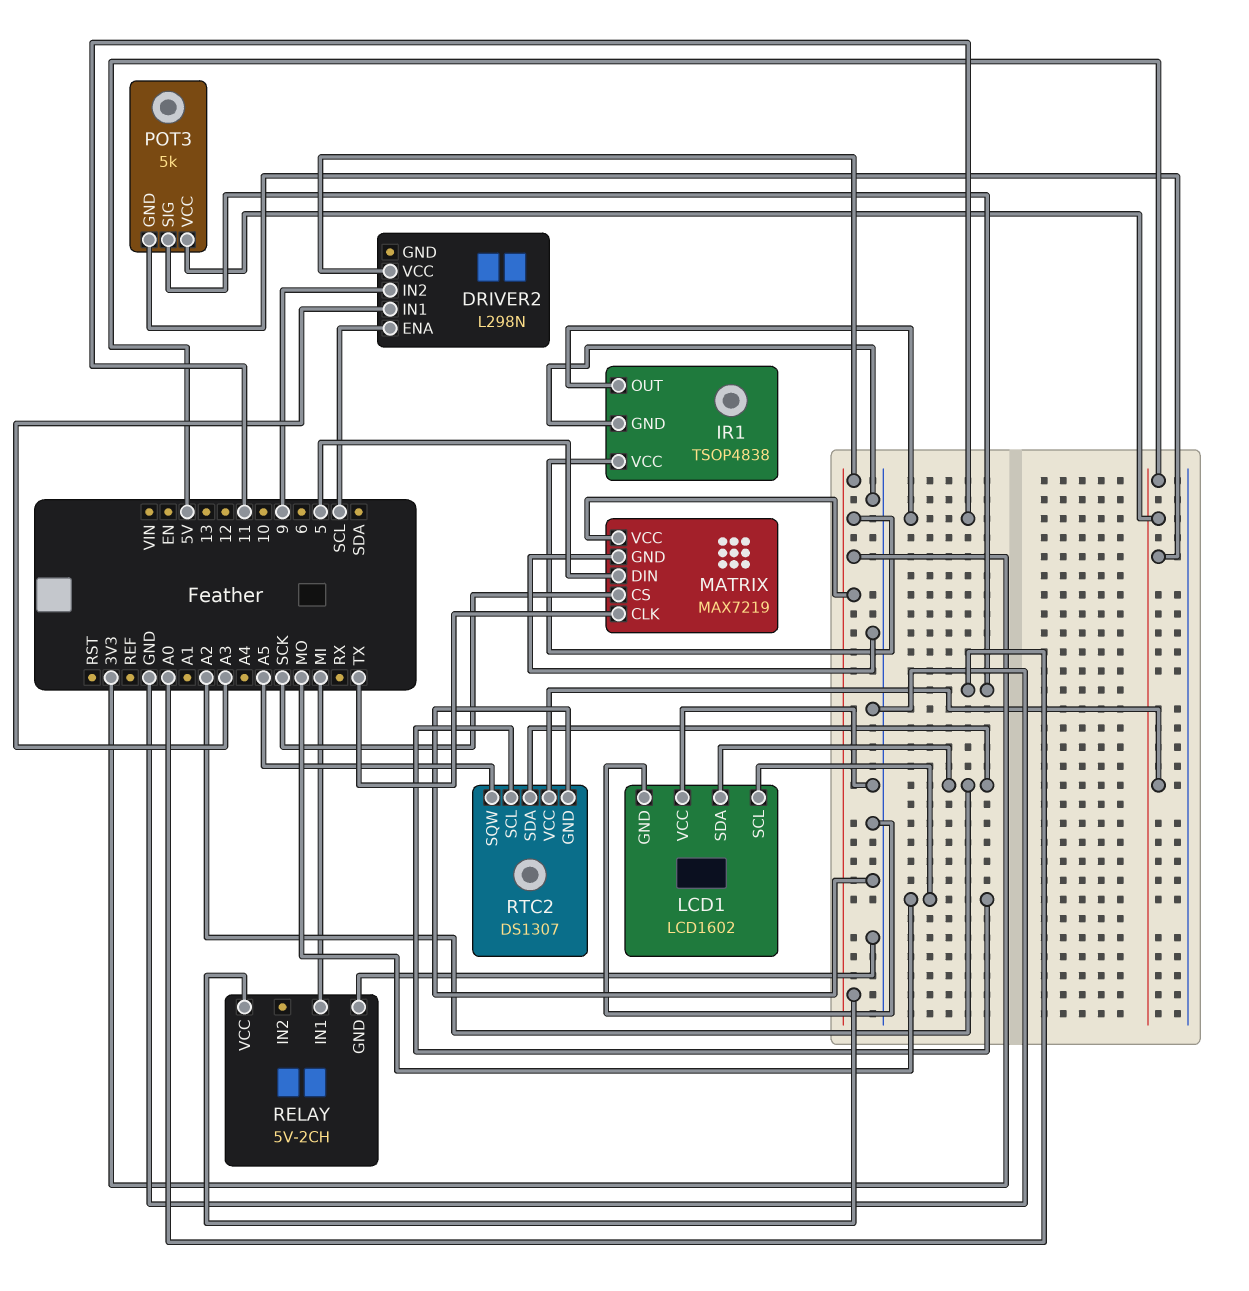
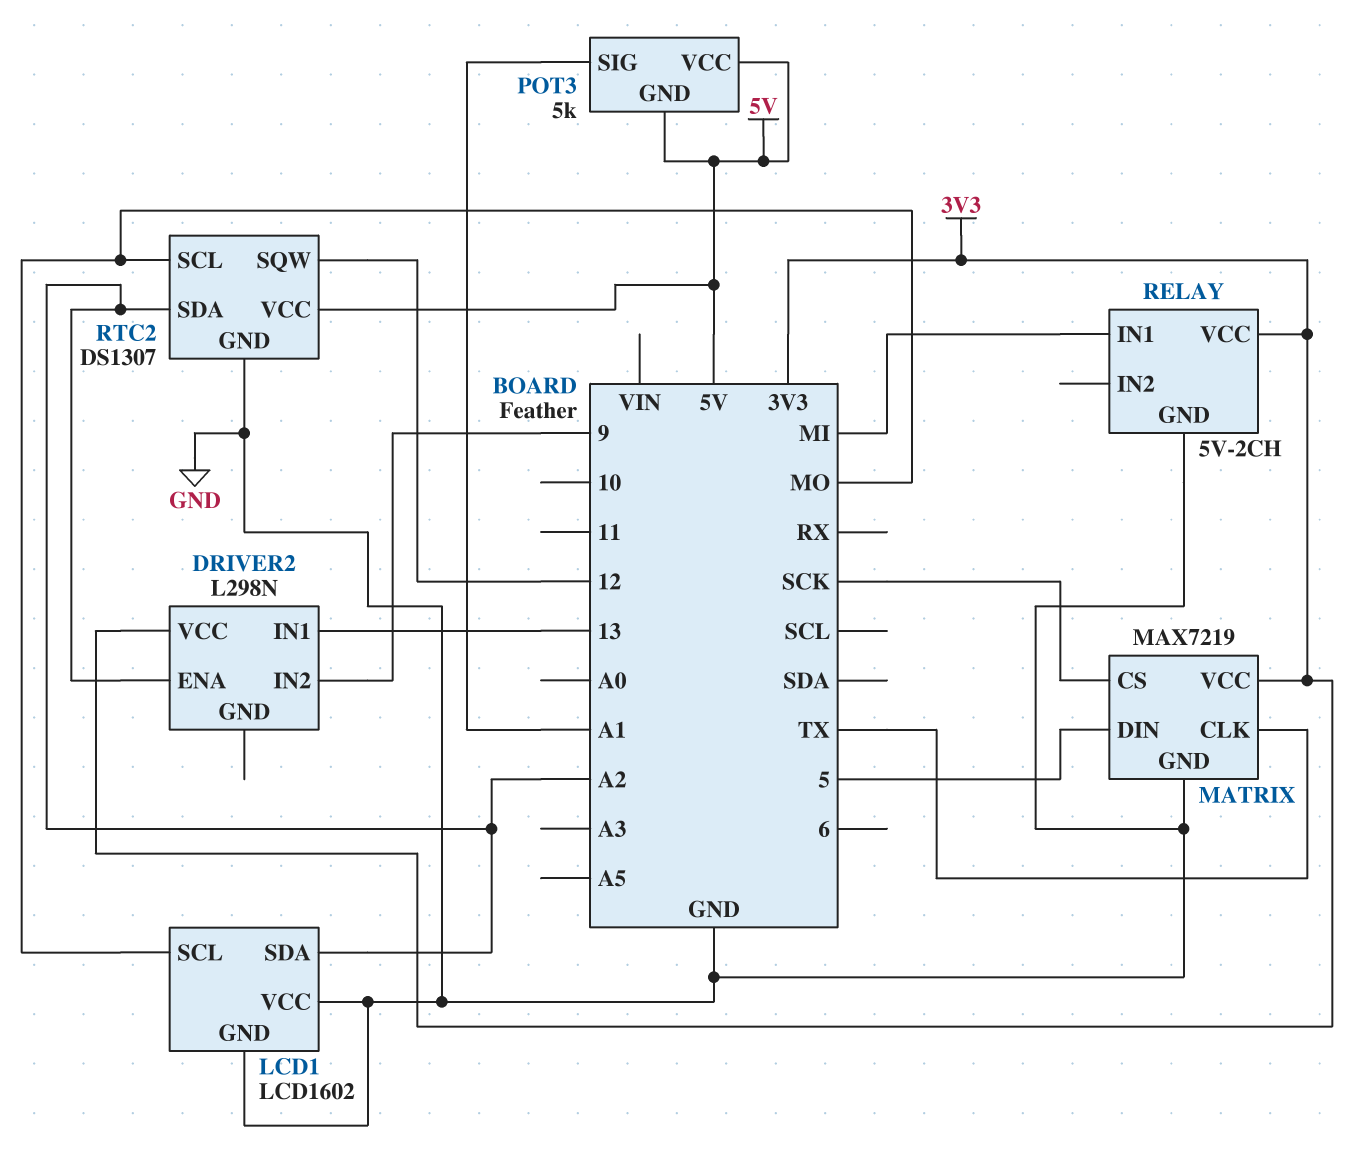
DRIVER2 pin ENA: SCL -> A2
DRIVER2 pin IN1: A3 -> 13
IR1: TSOP4838 -> none
IR1 pin GND: GND -> none
IR1 pin OUT: 11 -> none
IR1 pin VCC: 3V3 -> none
POT3 pin SIG: A0 -> A1
RTC2 pin SQW: A5 -> 12

